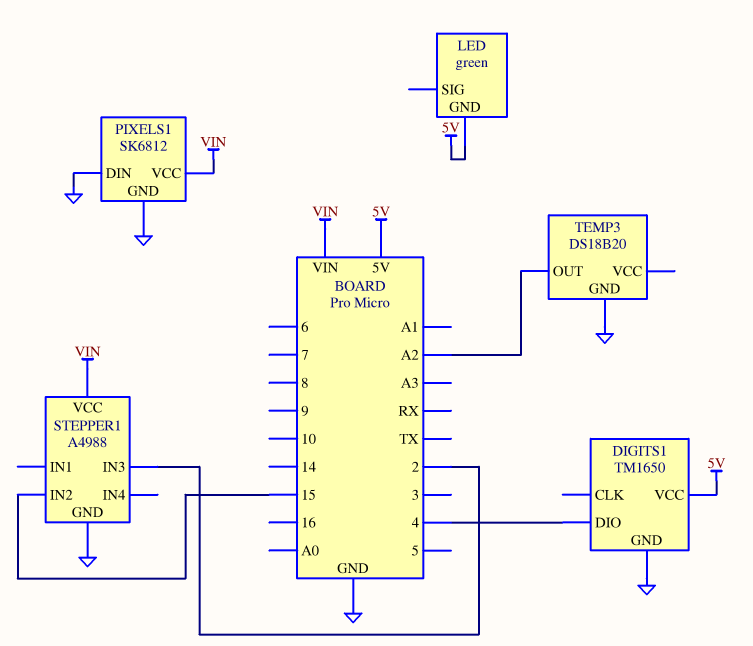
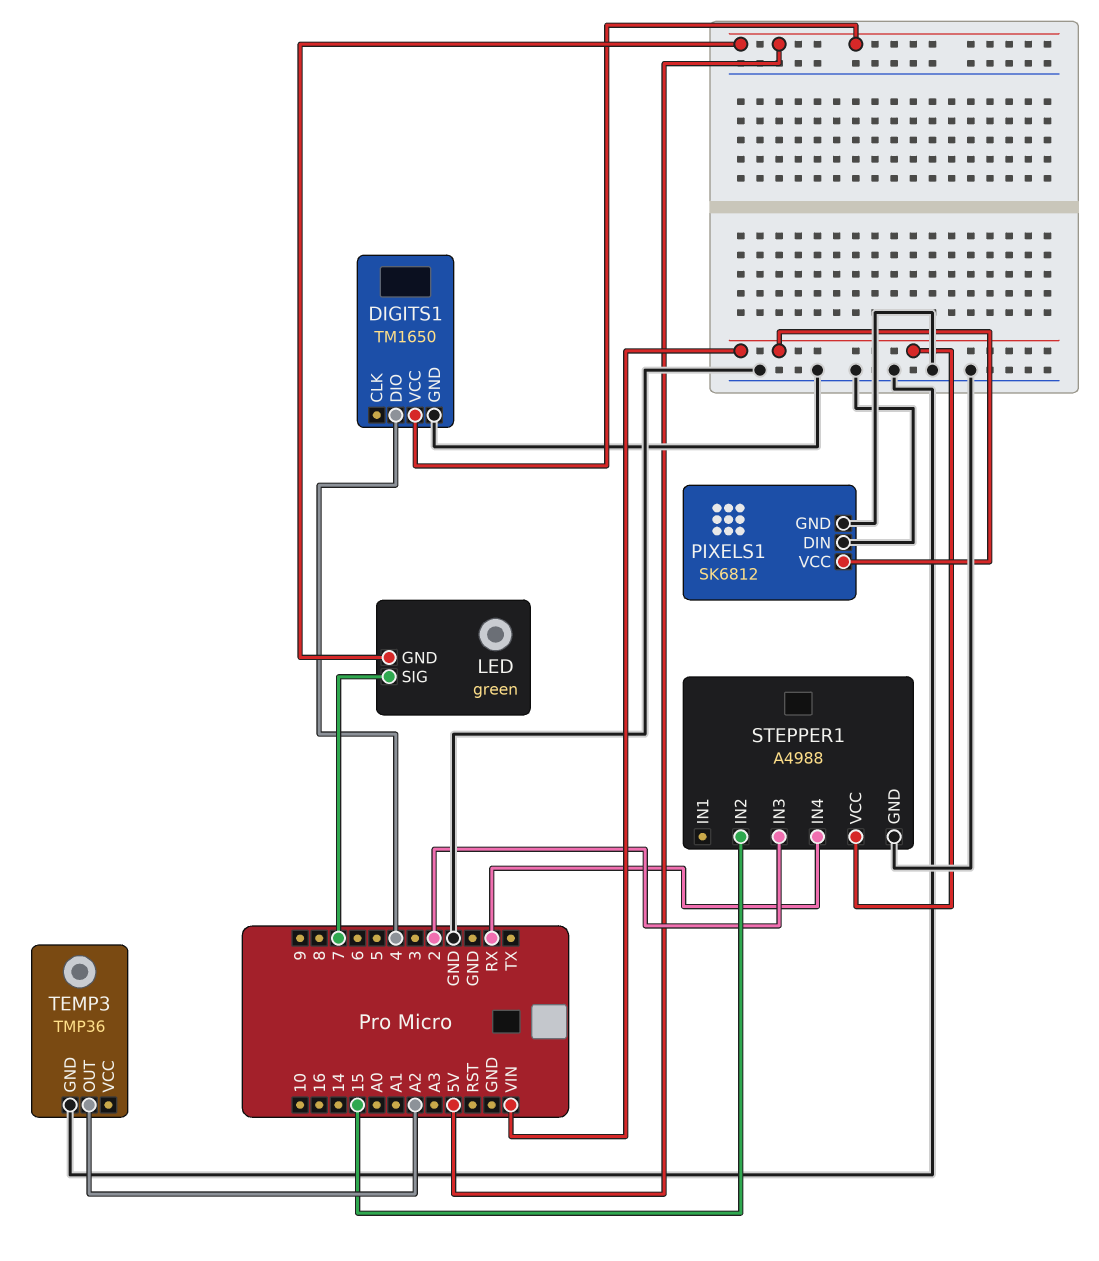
LED pin SIG: none -> 7
STEPPER1 pin IN4: none -> RX
TEMP3: DS18B20 -> TMP36

